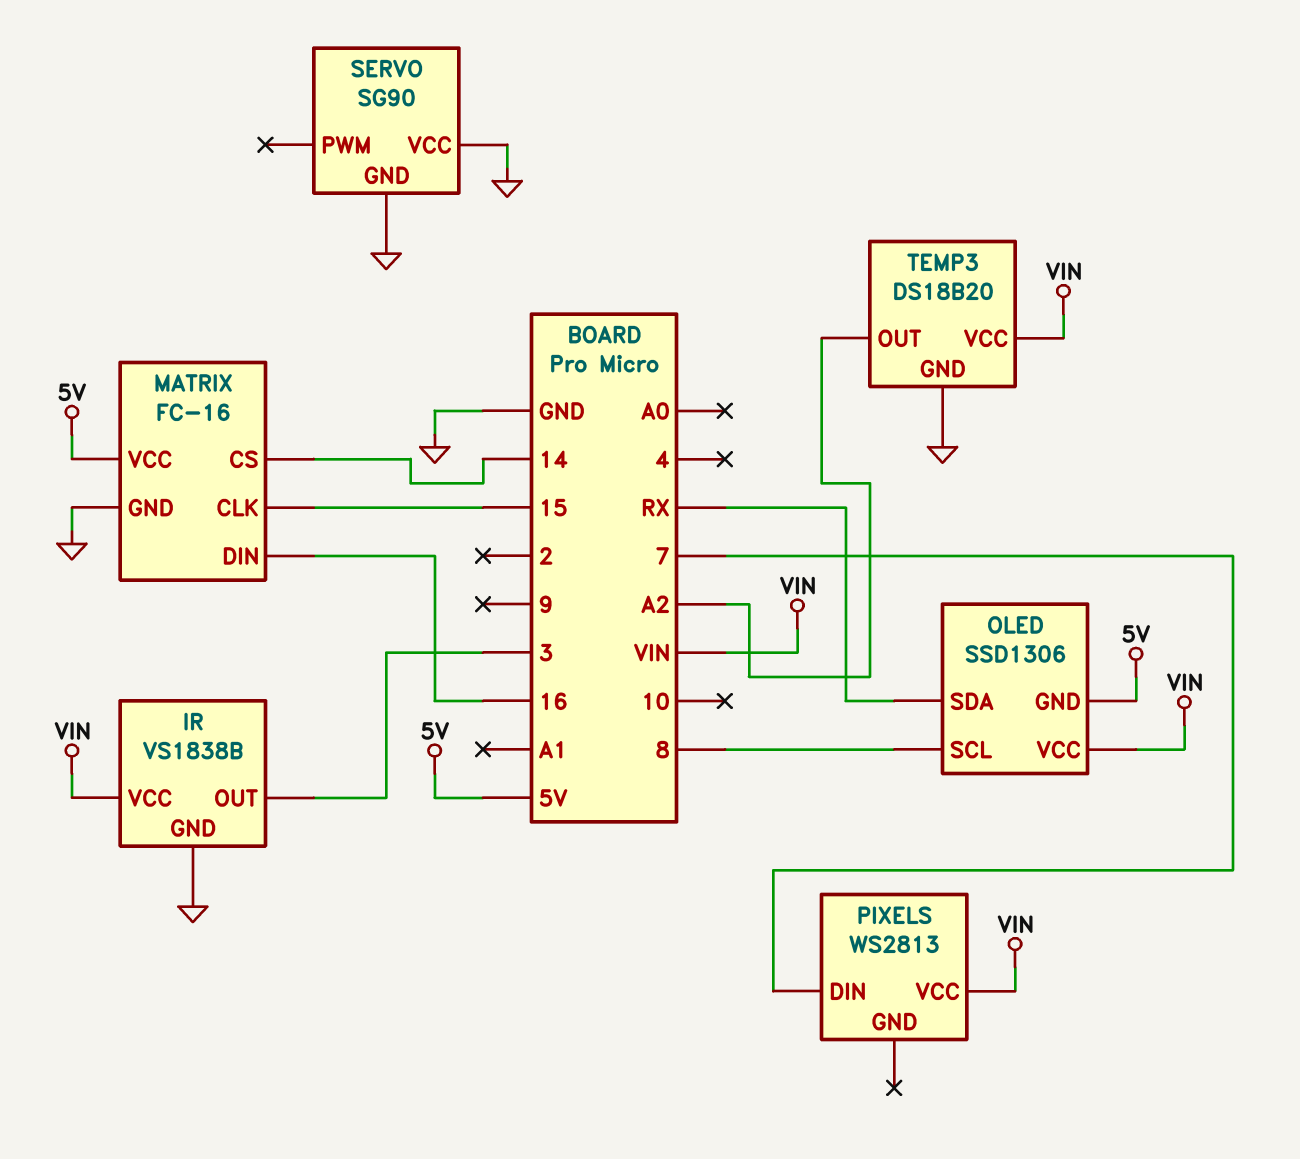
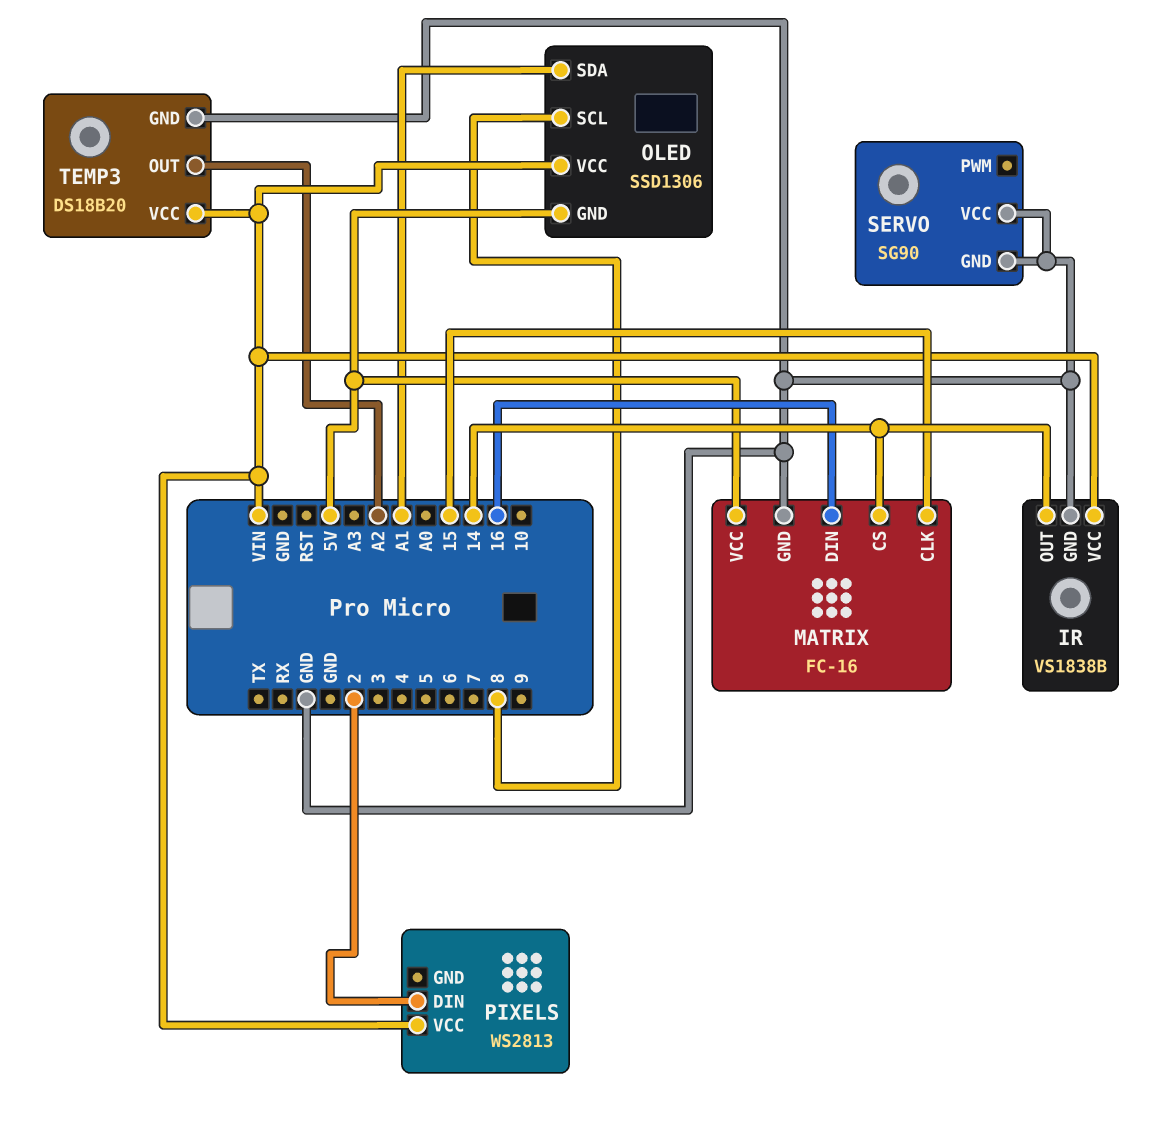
IR pin OUT: 3 -> 14
OLED pin SDA: RX -> A1
PIXELS pin DIN: 7 -> 2

